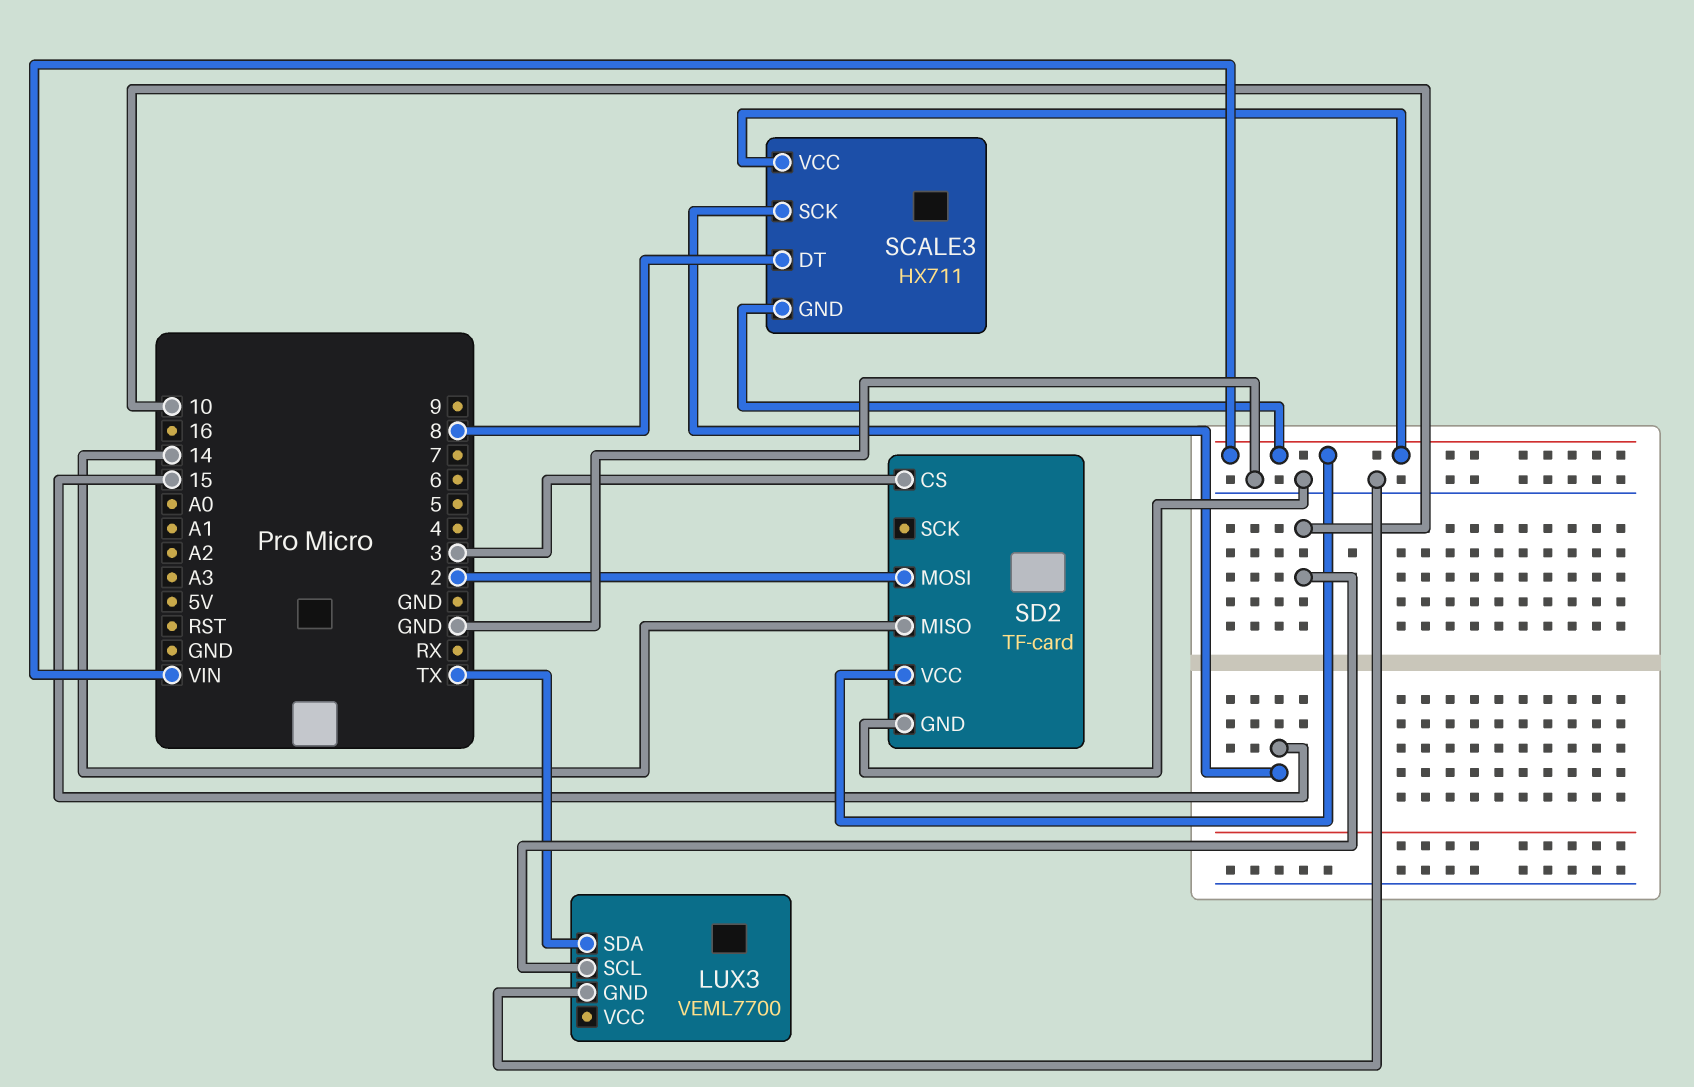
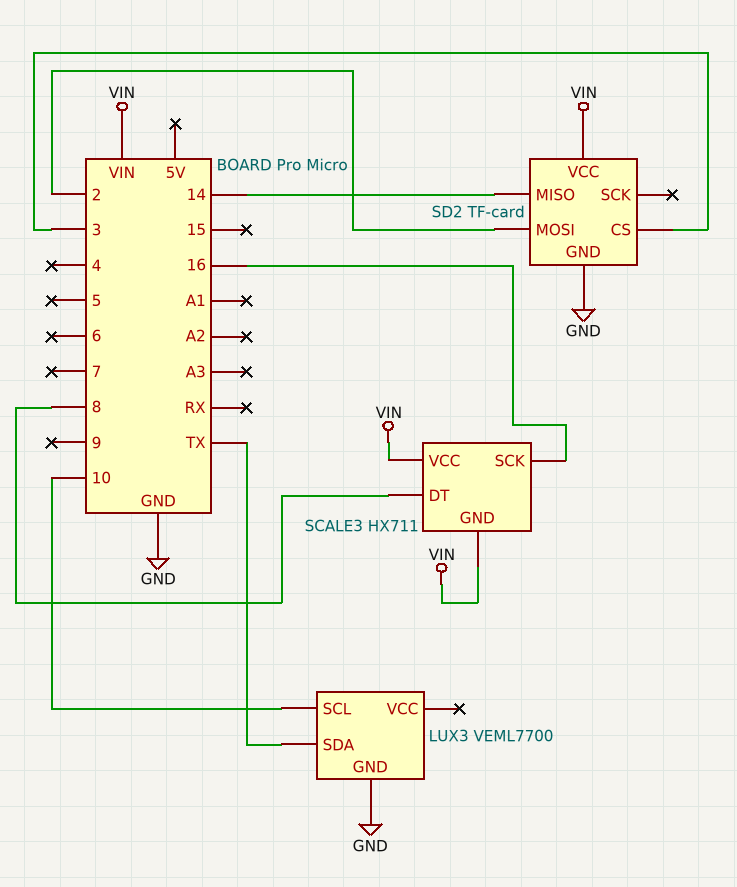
SCALE3 pin SCK: 15 -> 16

